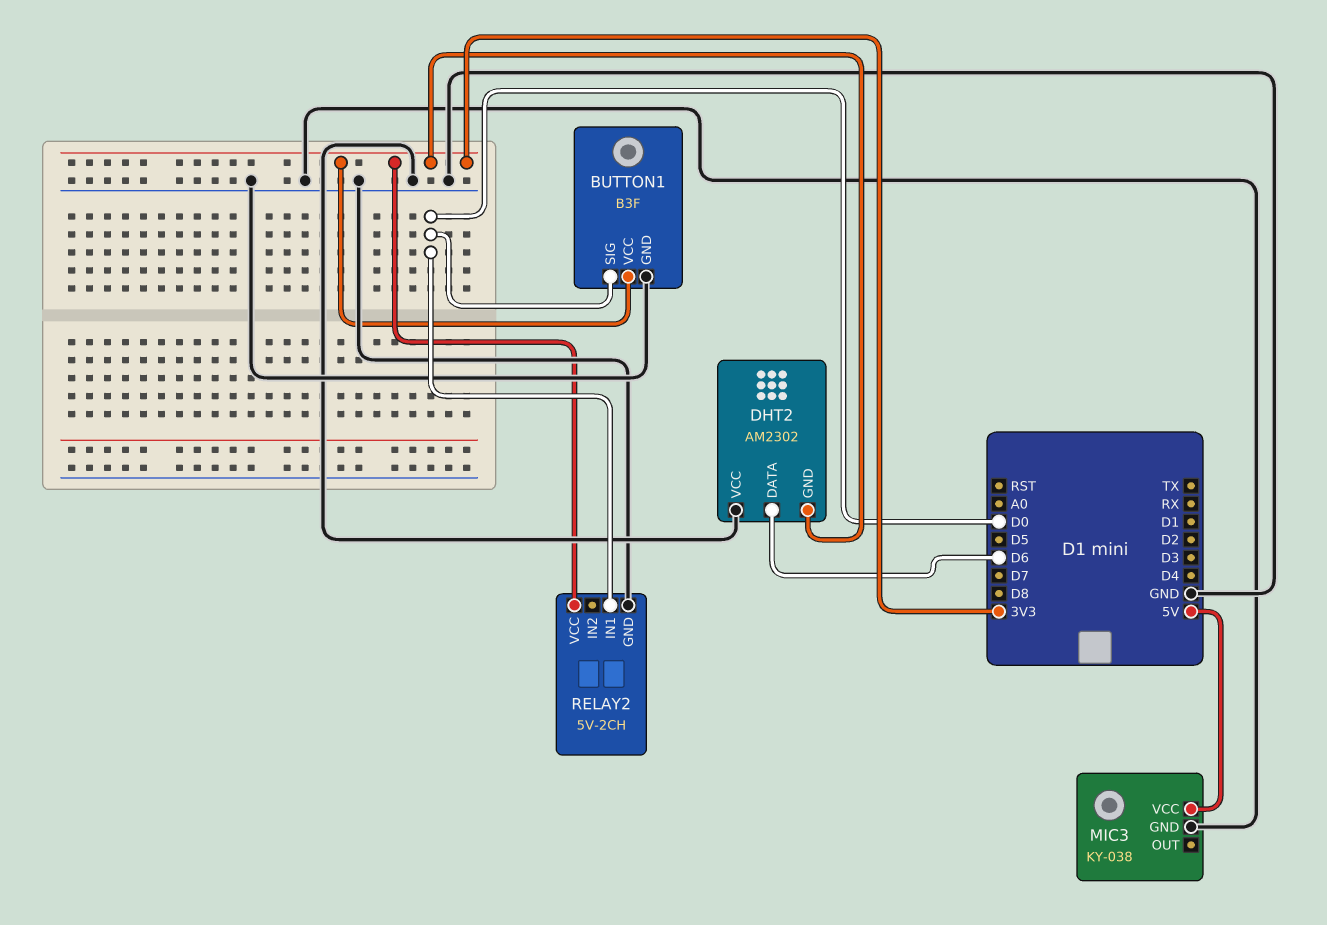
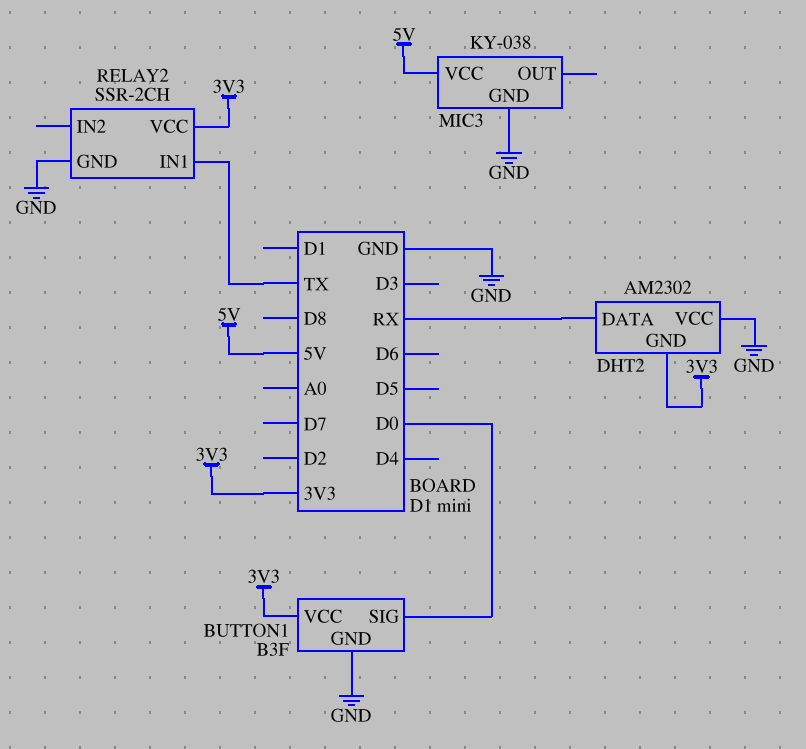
DHT2 pin DATA: D6 -> RX
RELAY2: 5V-2CH -> SSR-2CH
RELAY2 pin IN1: D0 -> TX

